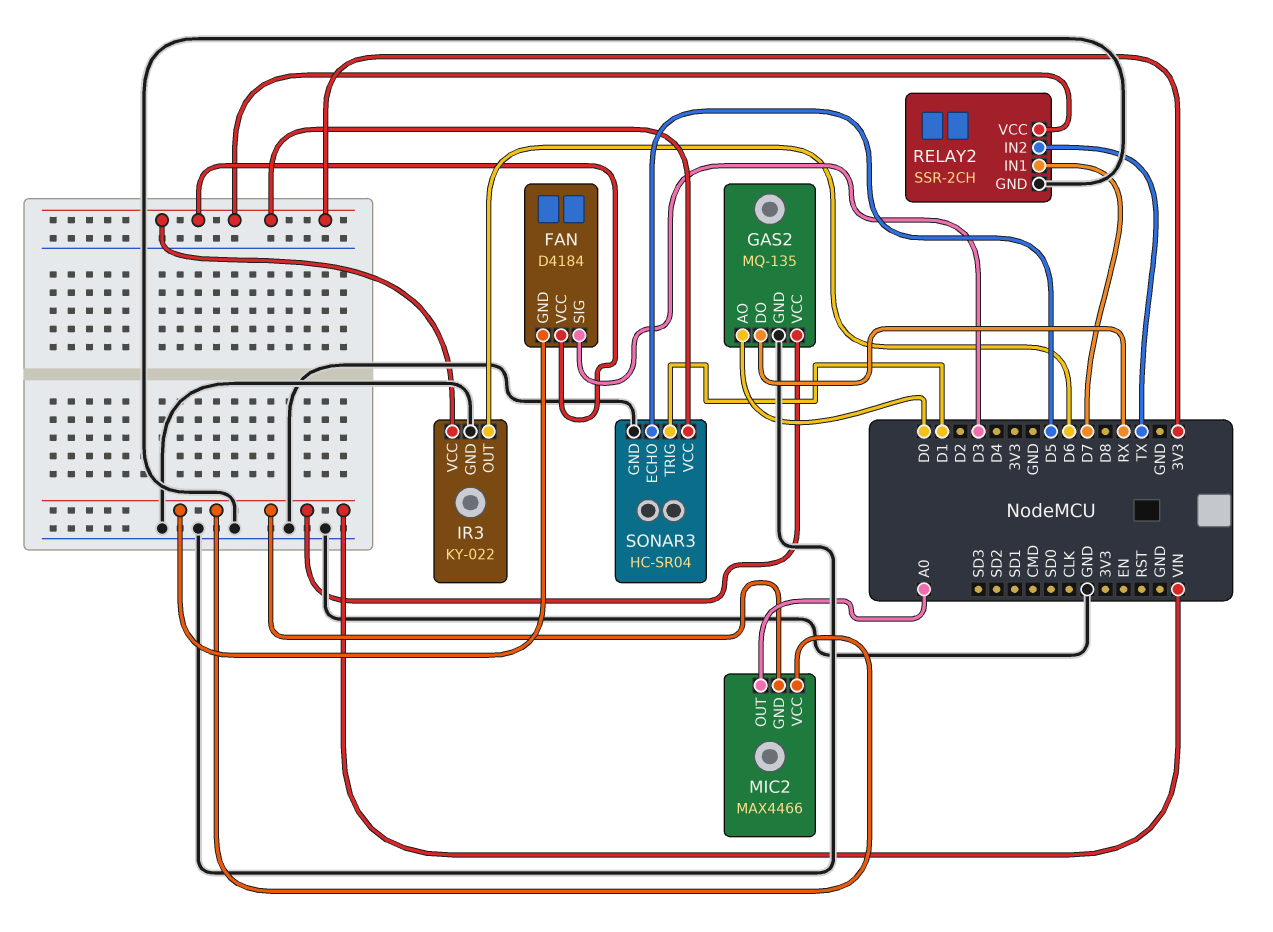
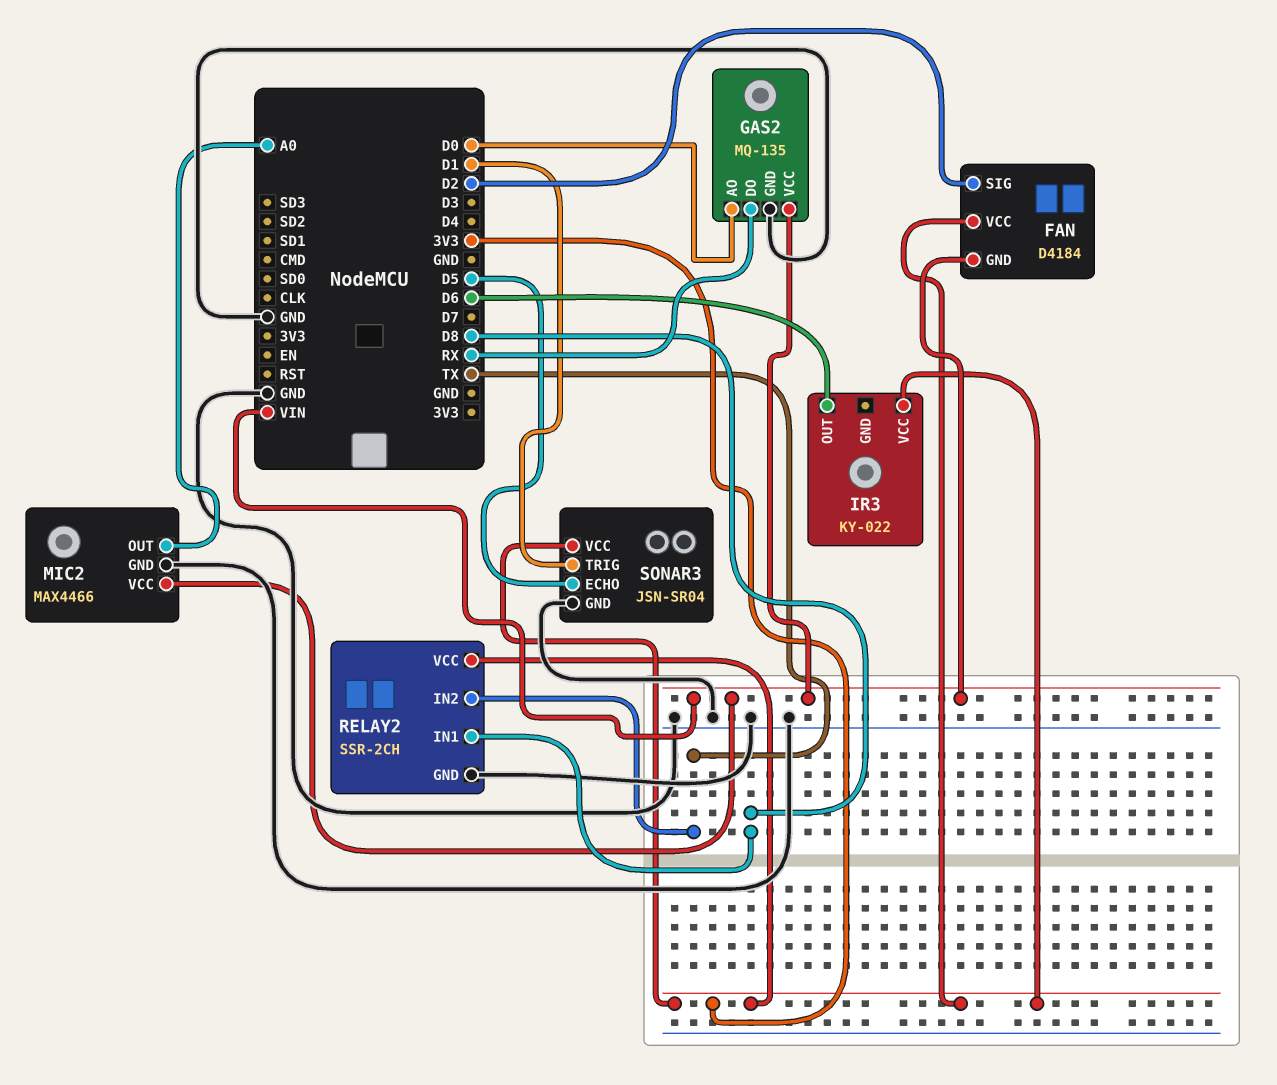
FAN pin SIG: D3 -> D2
IR3 pin GND: GND -> none
MIC2 pin GND: VIN -> GND
RELAY2 pin IN1: D7 -> D8
SONAR3: HC-SR04 -> JSN-SR04

